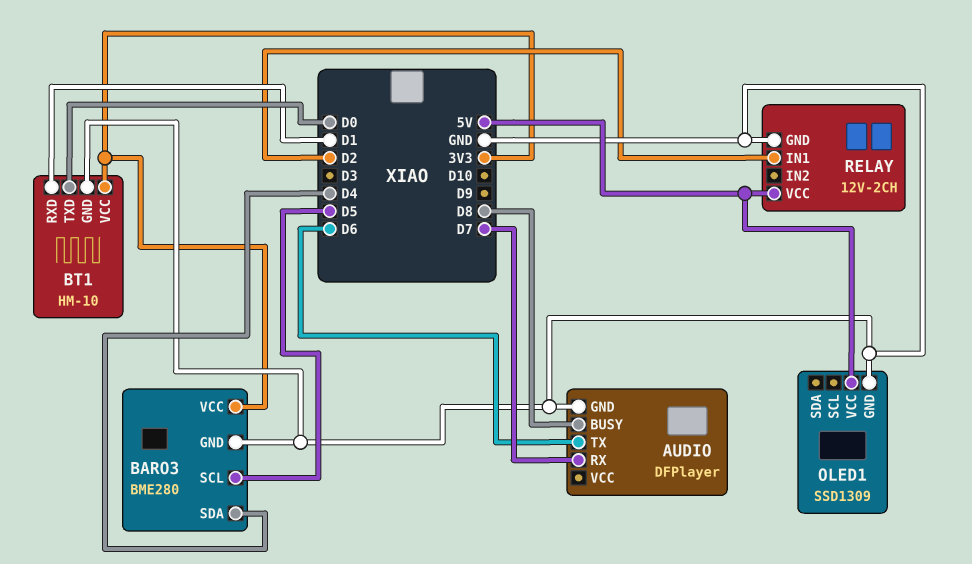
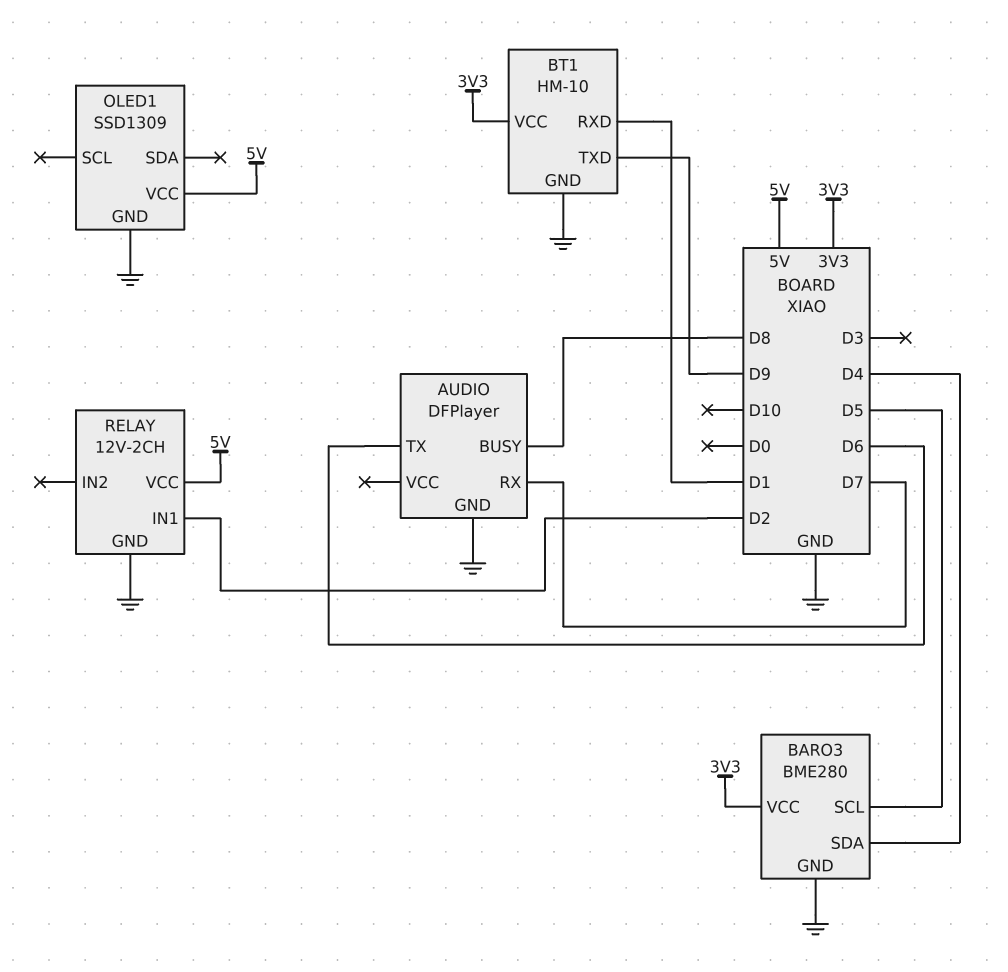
BT1 pin TXD: D0 -> D9

